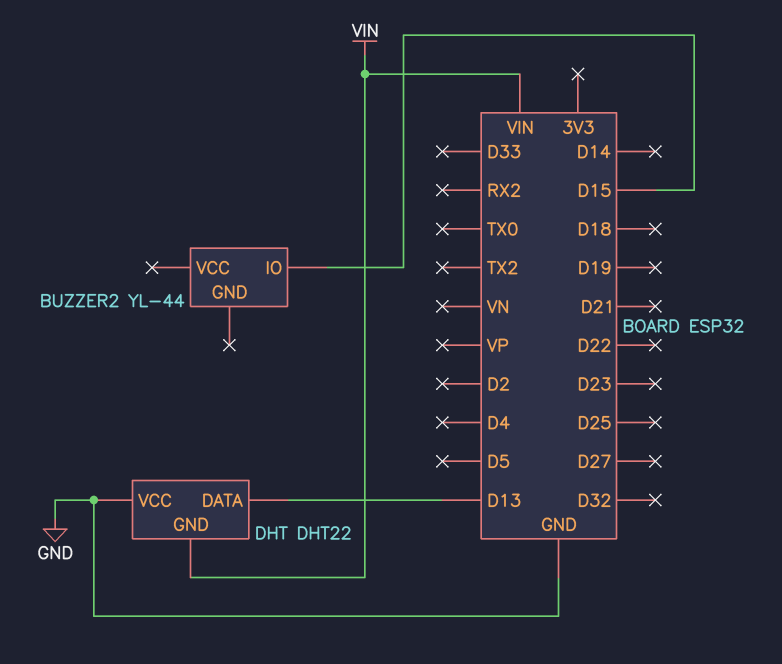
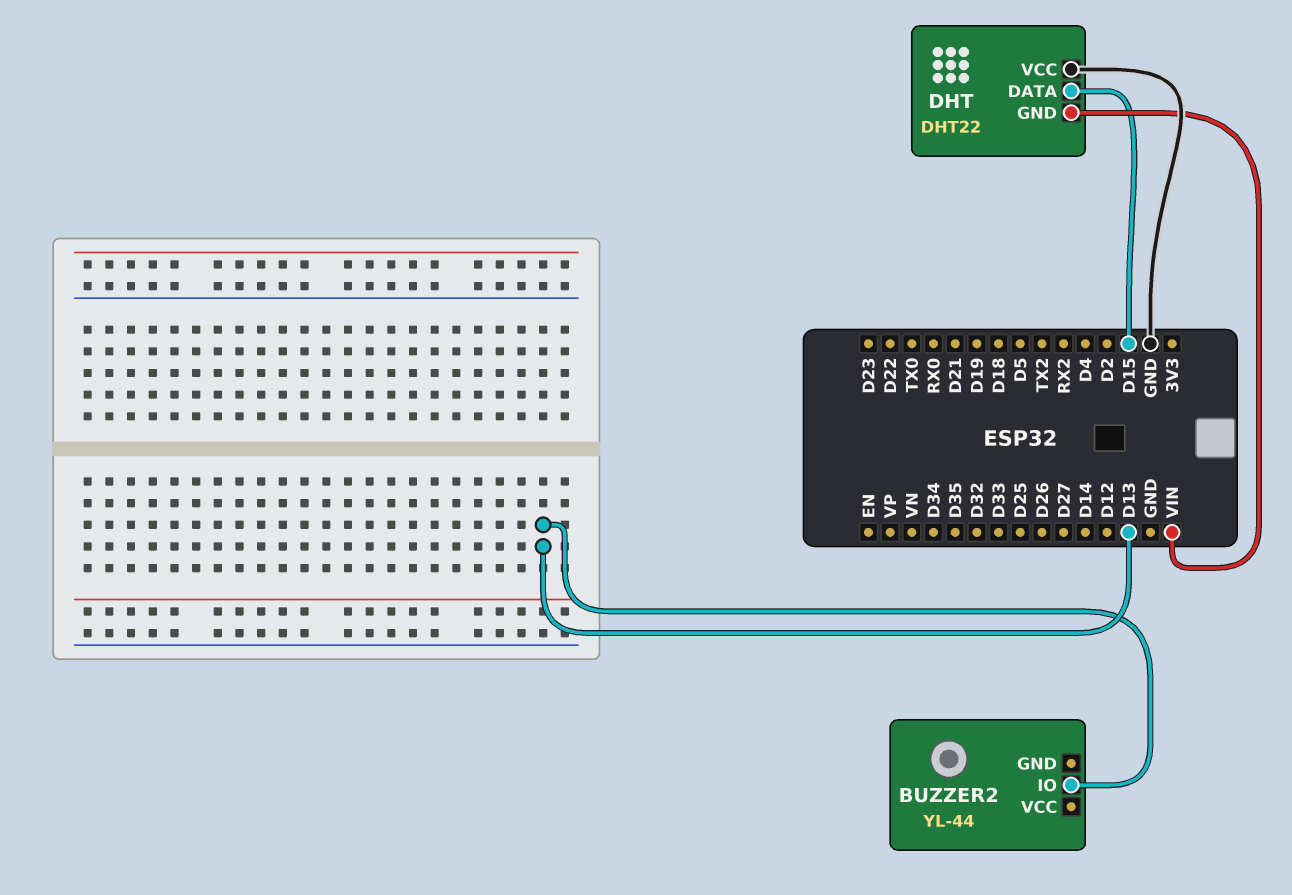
BUZZER2 pin IO: D15 -> D13
DHT pin DATA: D13 -> D15

